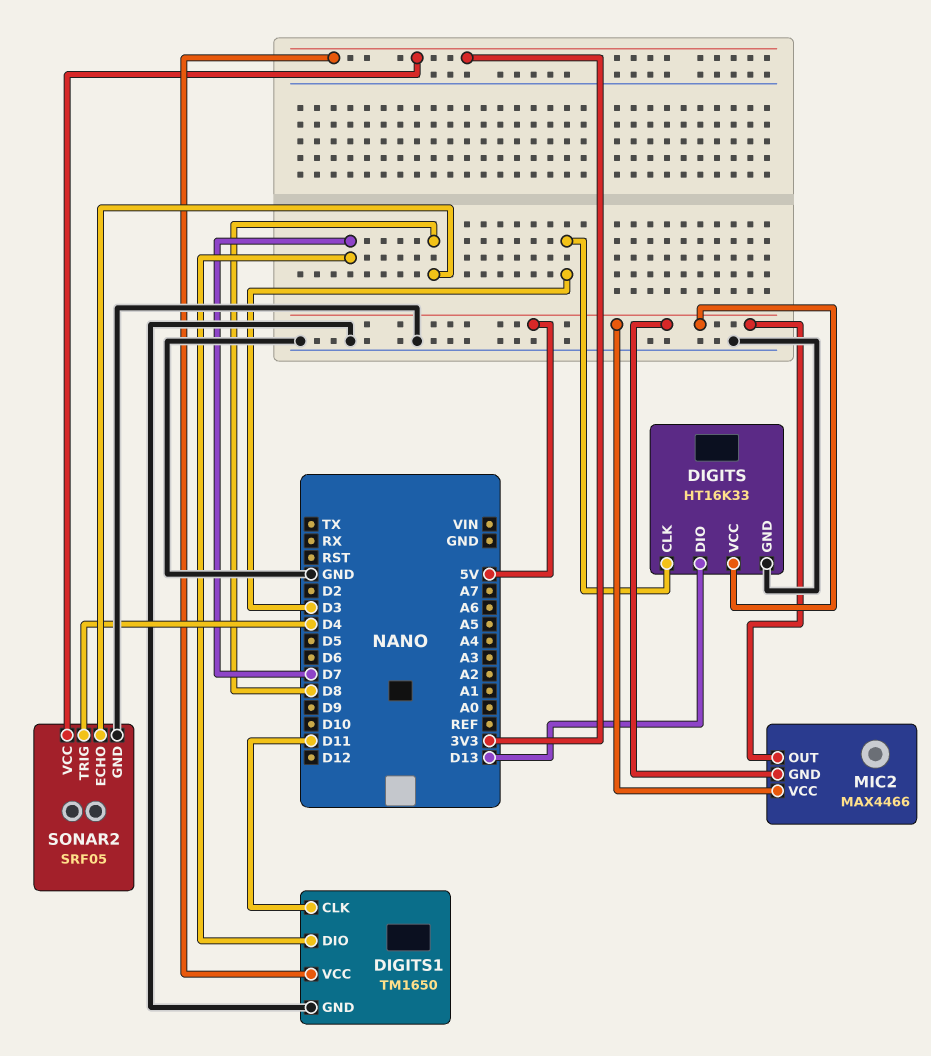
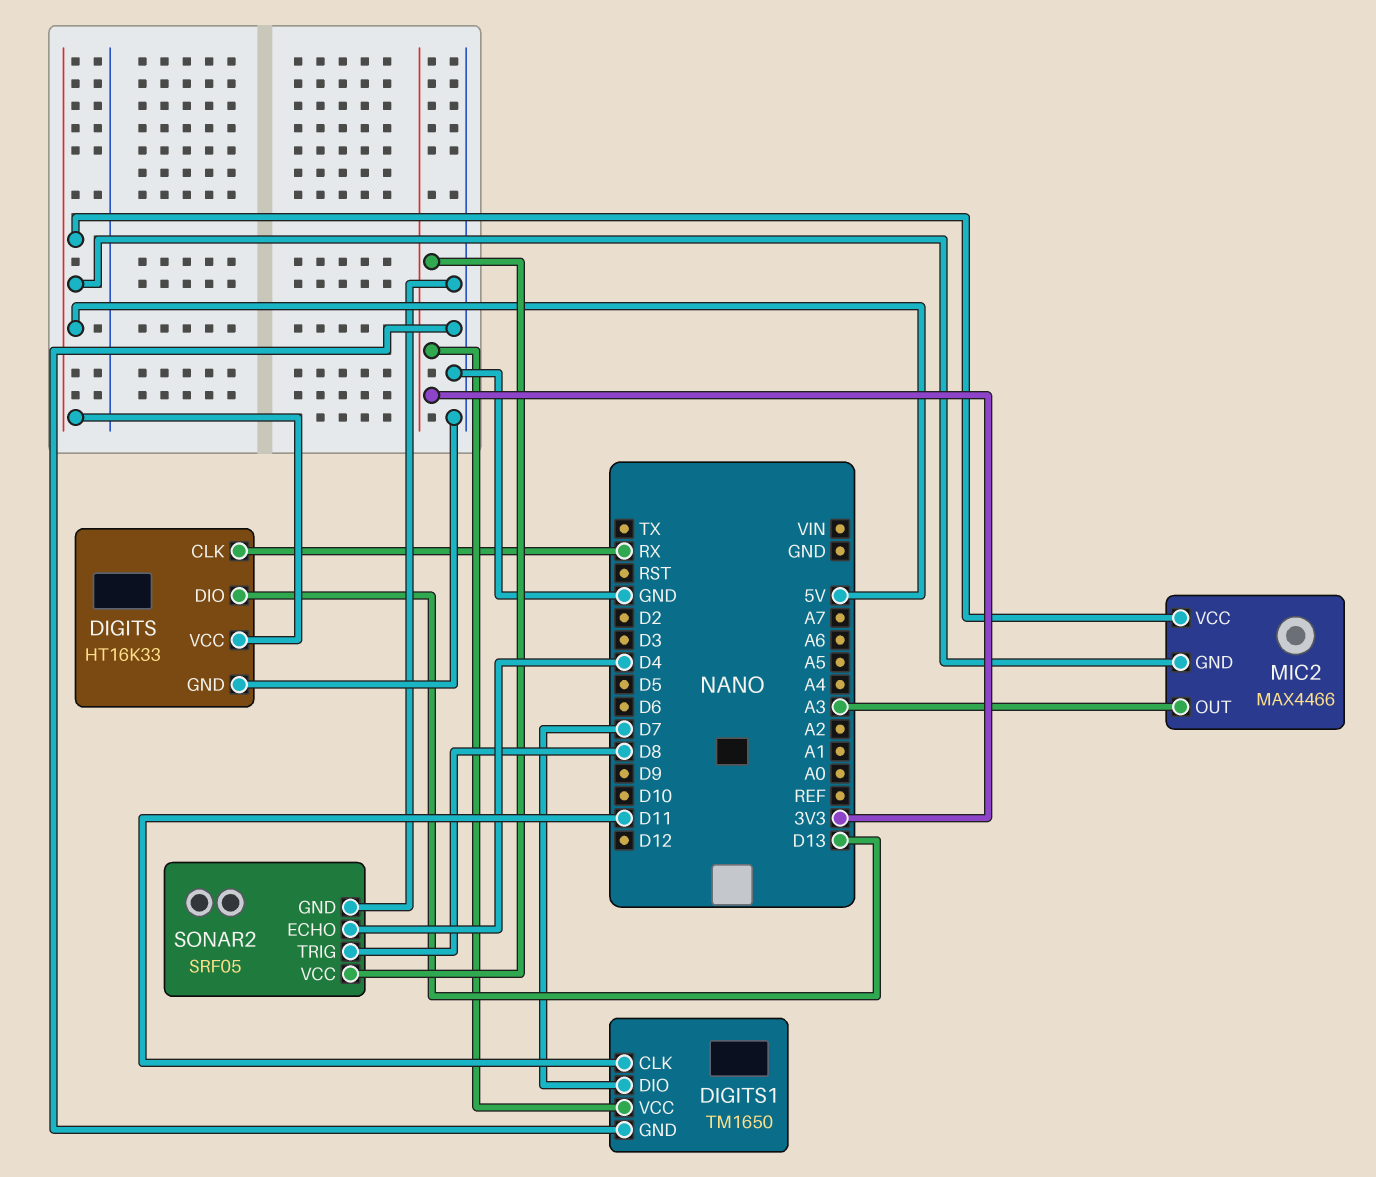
DIGITS pin CLK: D3 -> RX
MIC2 pin OUT: 5V -> A3
SONAR2 pin ECHO: D8 -> D4
SONAR2 pin TRIG: D4 -> D8

